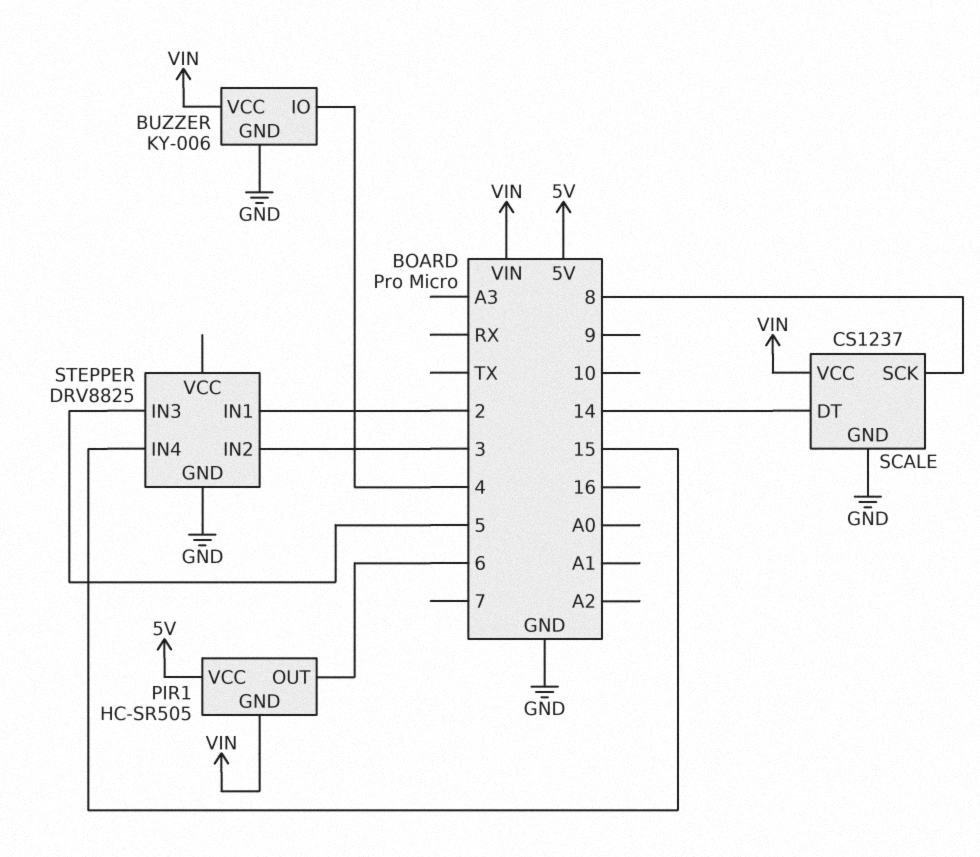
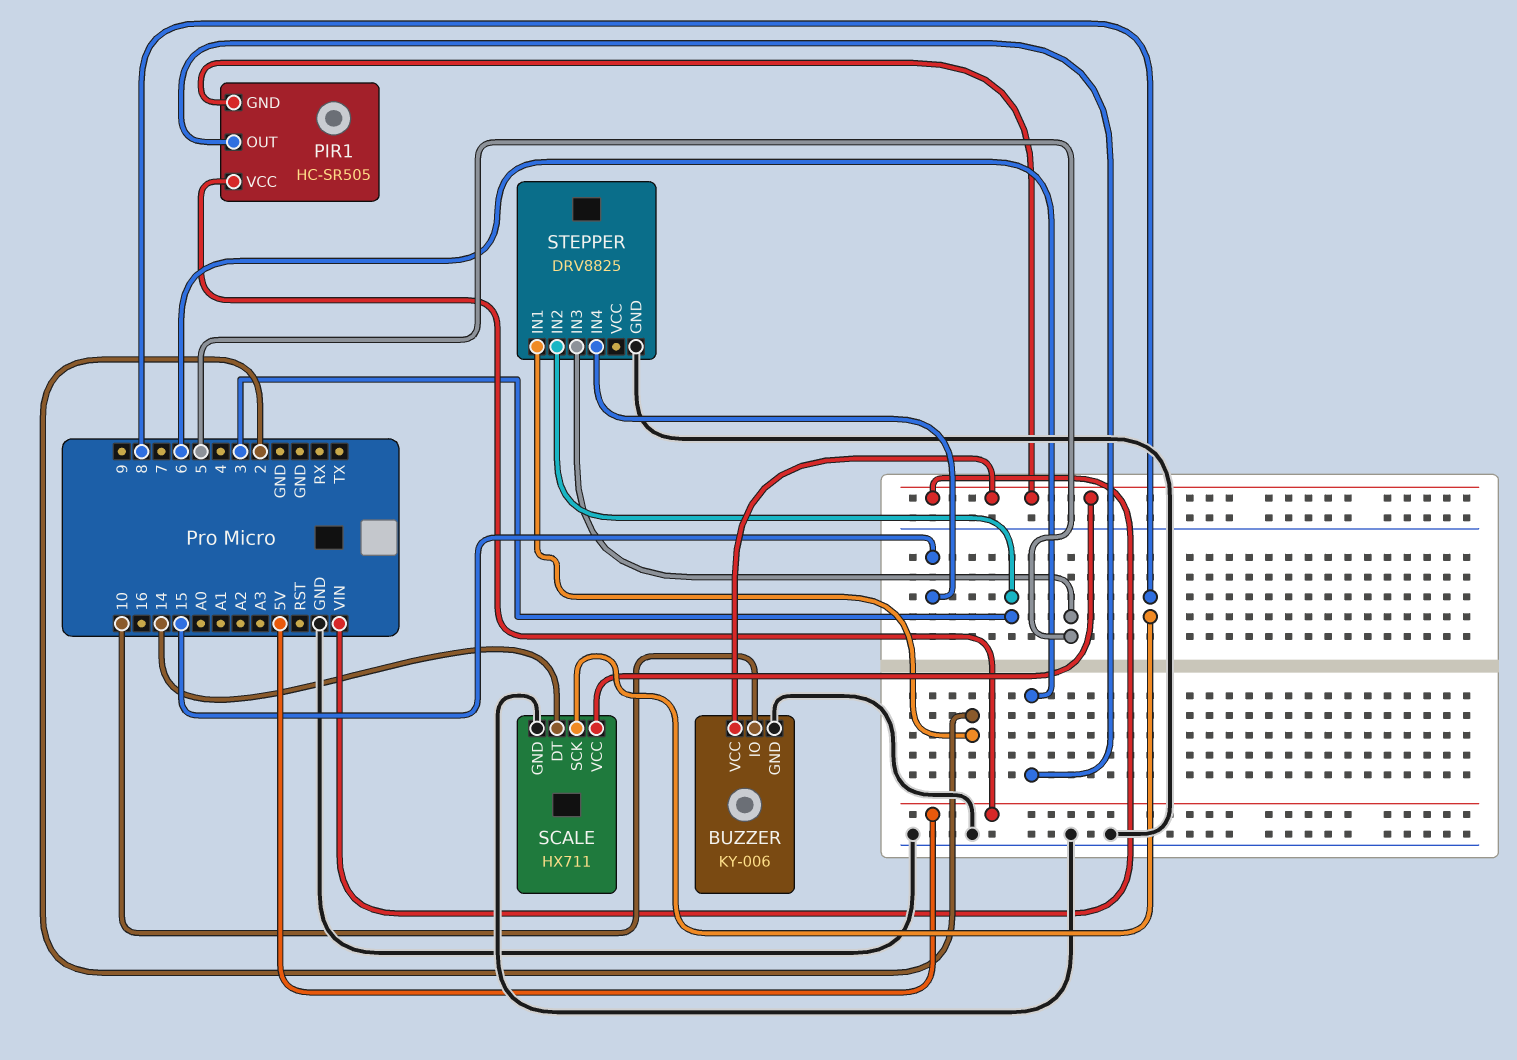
BUZZER pin IO: 4 -> 10
SCALE: CS1237 -> HX711

